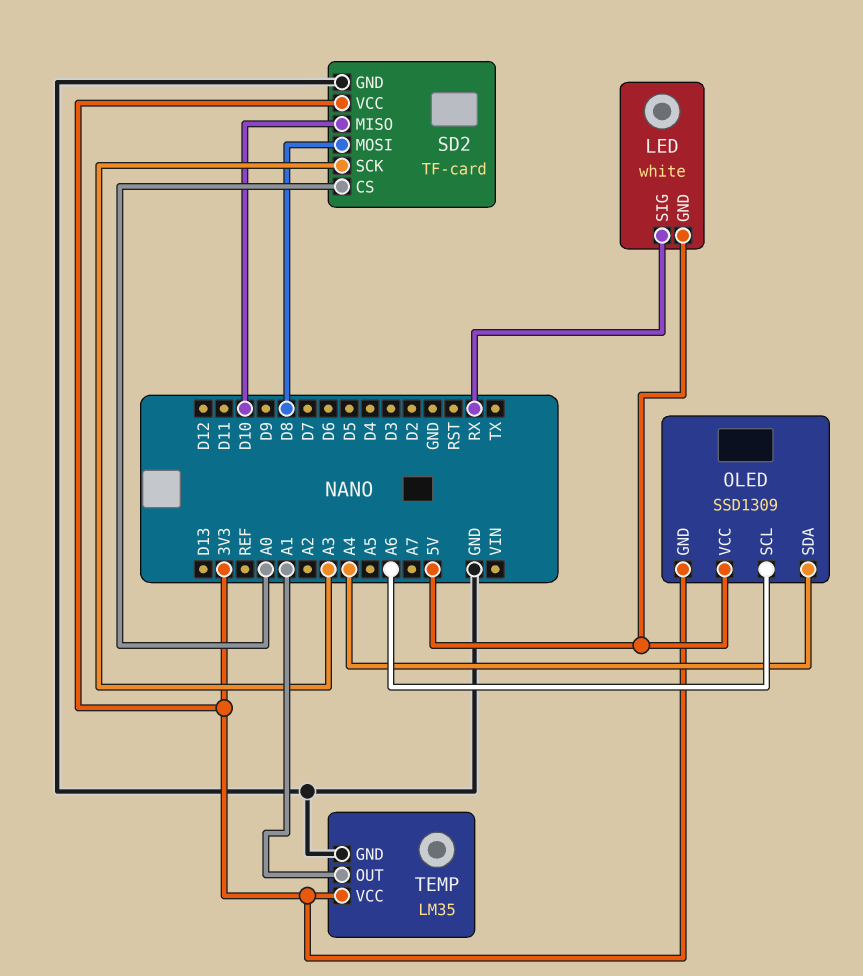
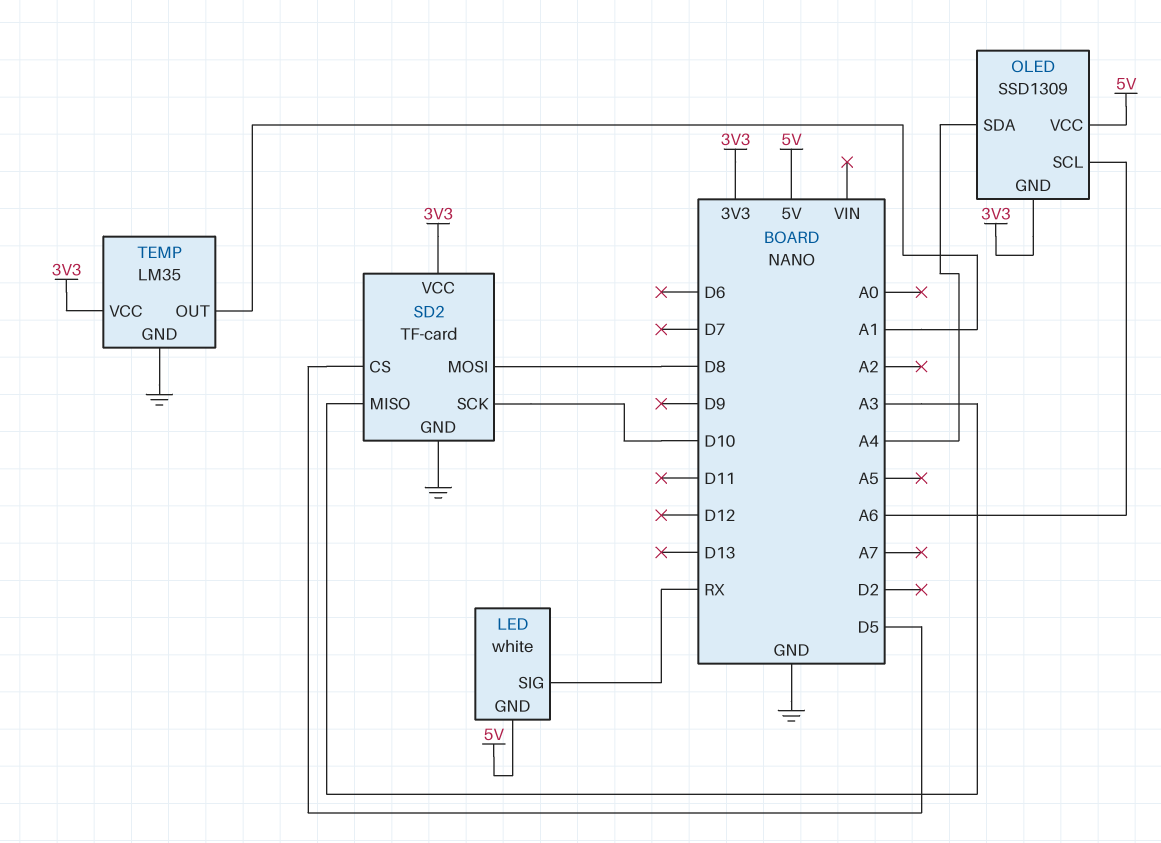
SD2 pin CS: A0 -> D5
SD2 pin MISO: D10 -> A3
SD2 pin SCK: A3 -> D10

